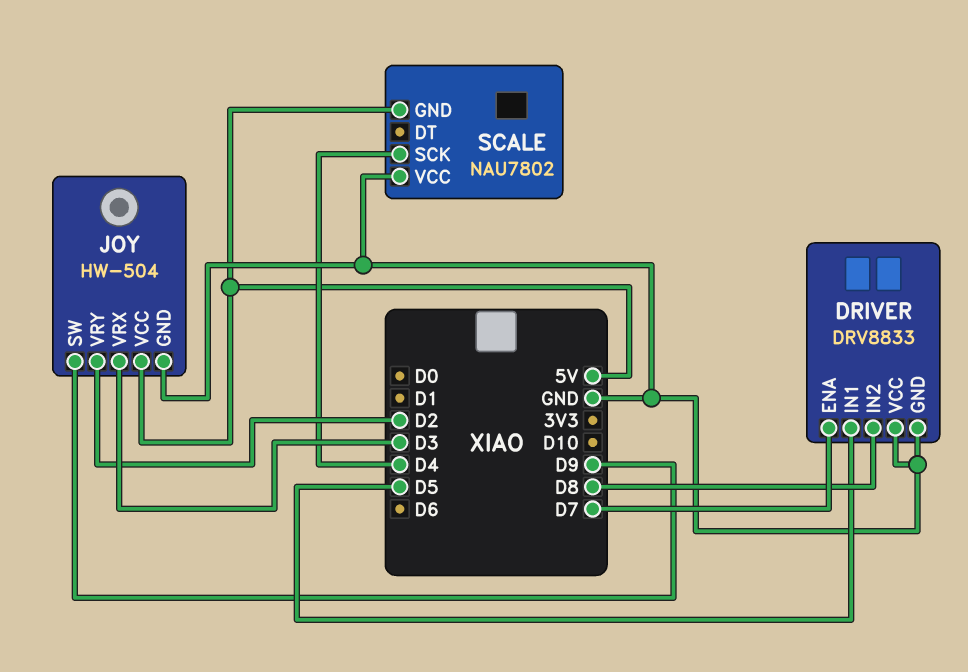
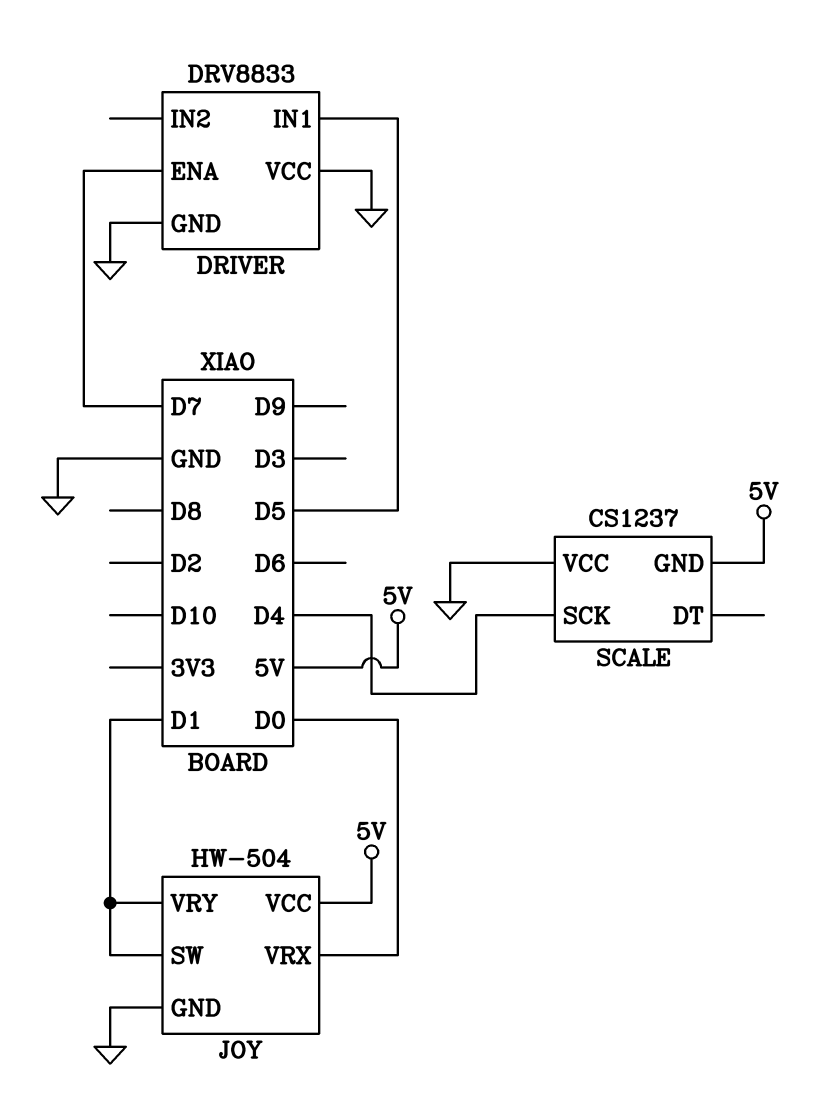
DRIVER pin IN2: D8 -> none
JOY pin SW: D9 -> D1
JOY pin VRX: D3 -> D0
JOY pin VRY: D2 -> D1
SCALE: NAU7802 -> CS1237

